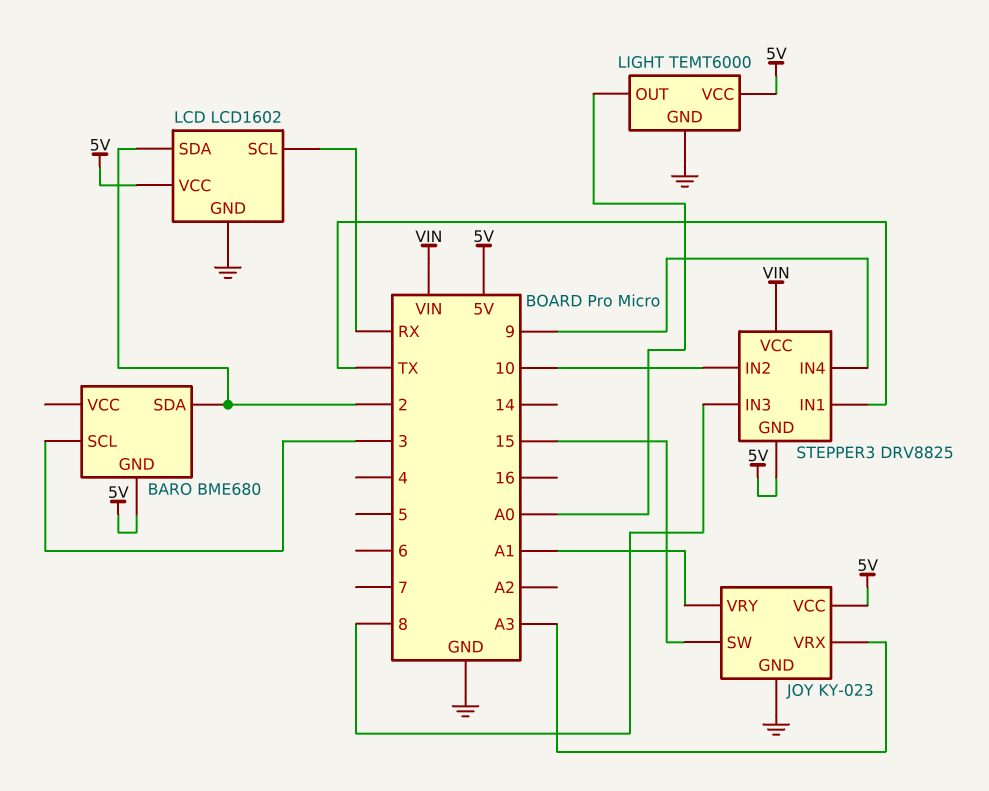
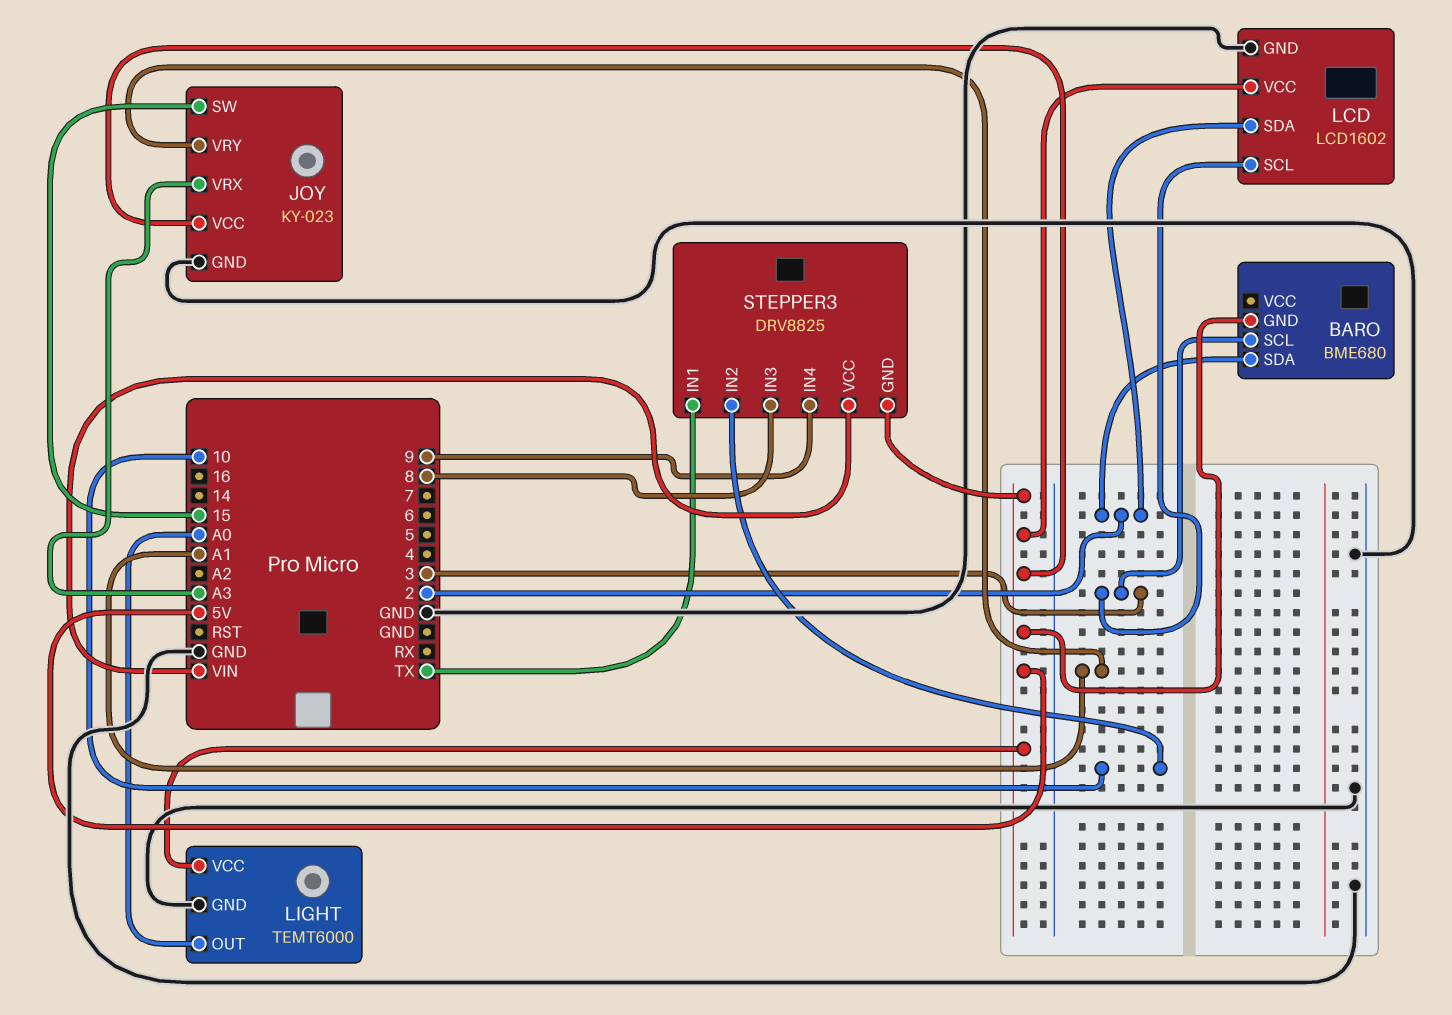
LCD pin SCL: RX -> 3

